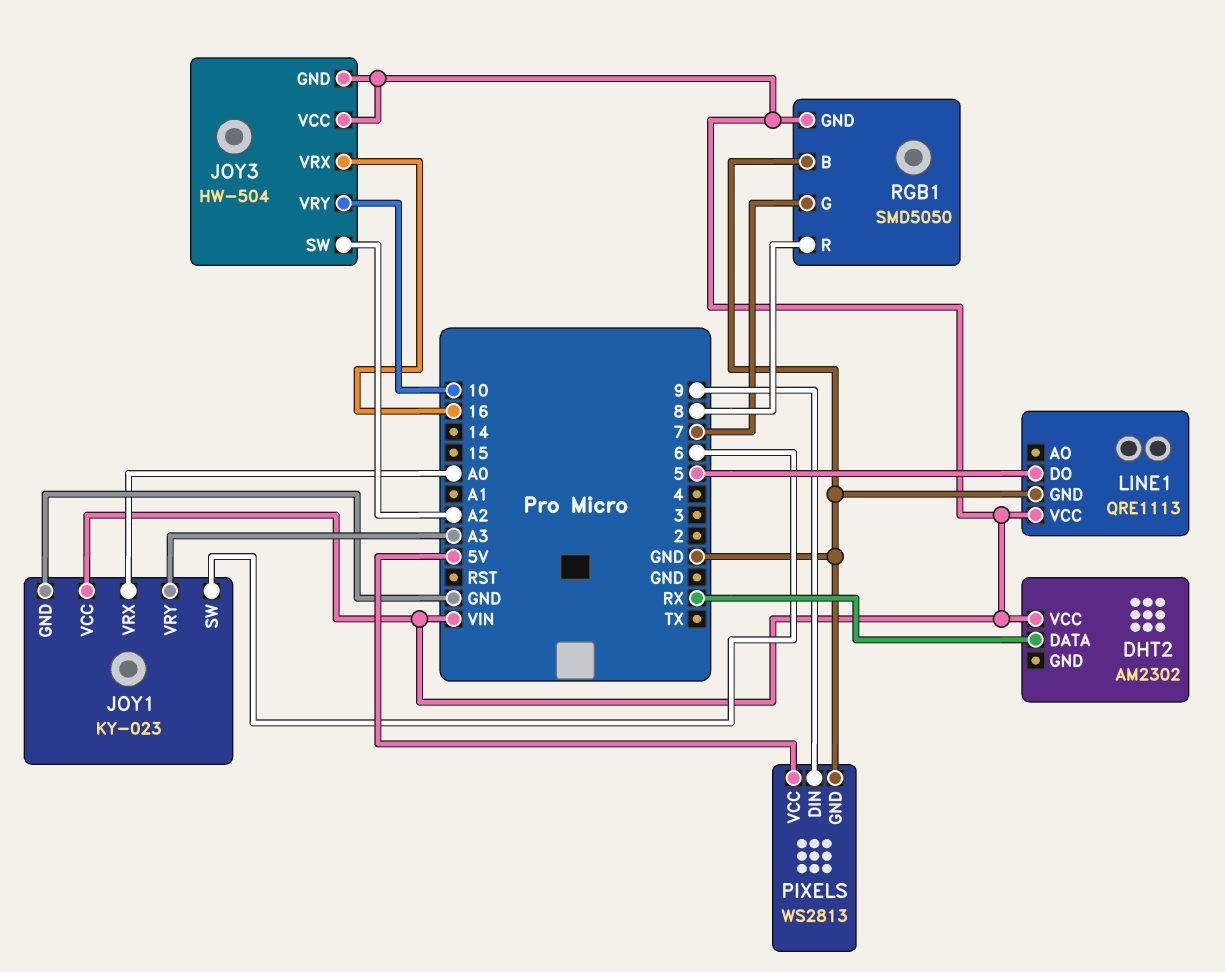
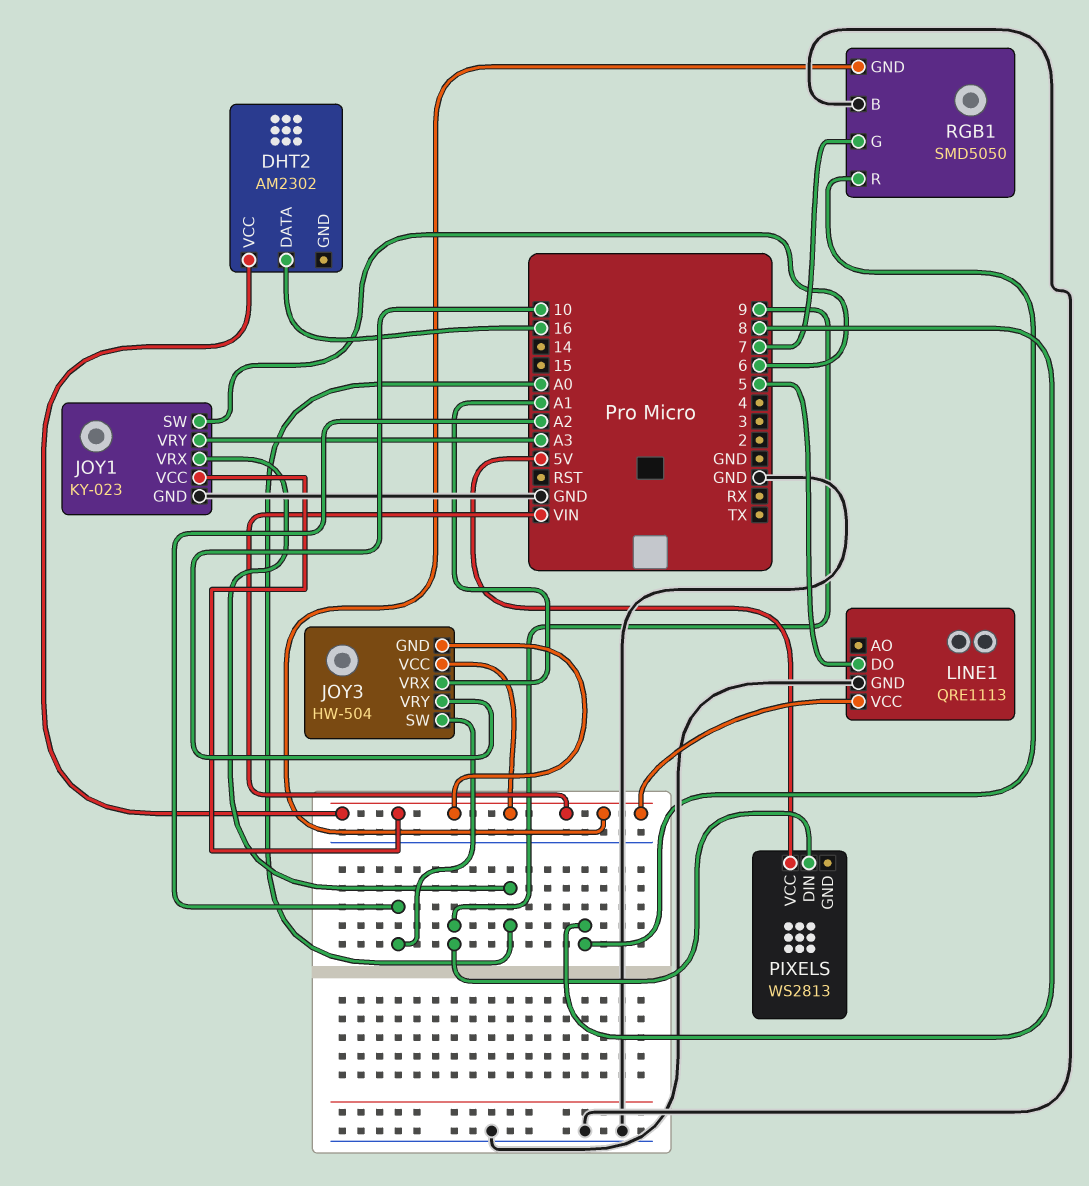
DHT2 pin DATA: RX -> 16
JOY3 pin VRX: 16 -> A1
PIXELS pin GND: GND -> none

